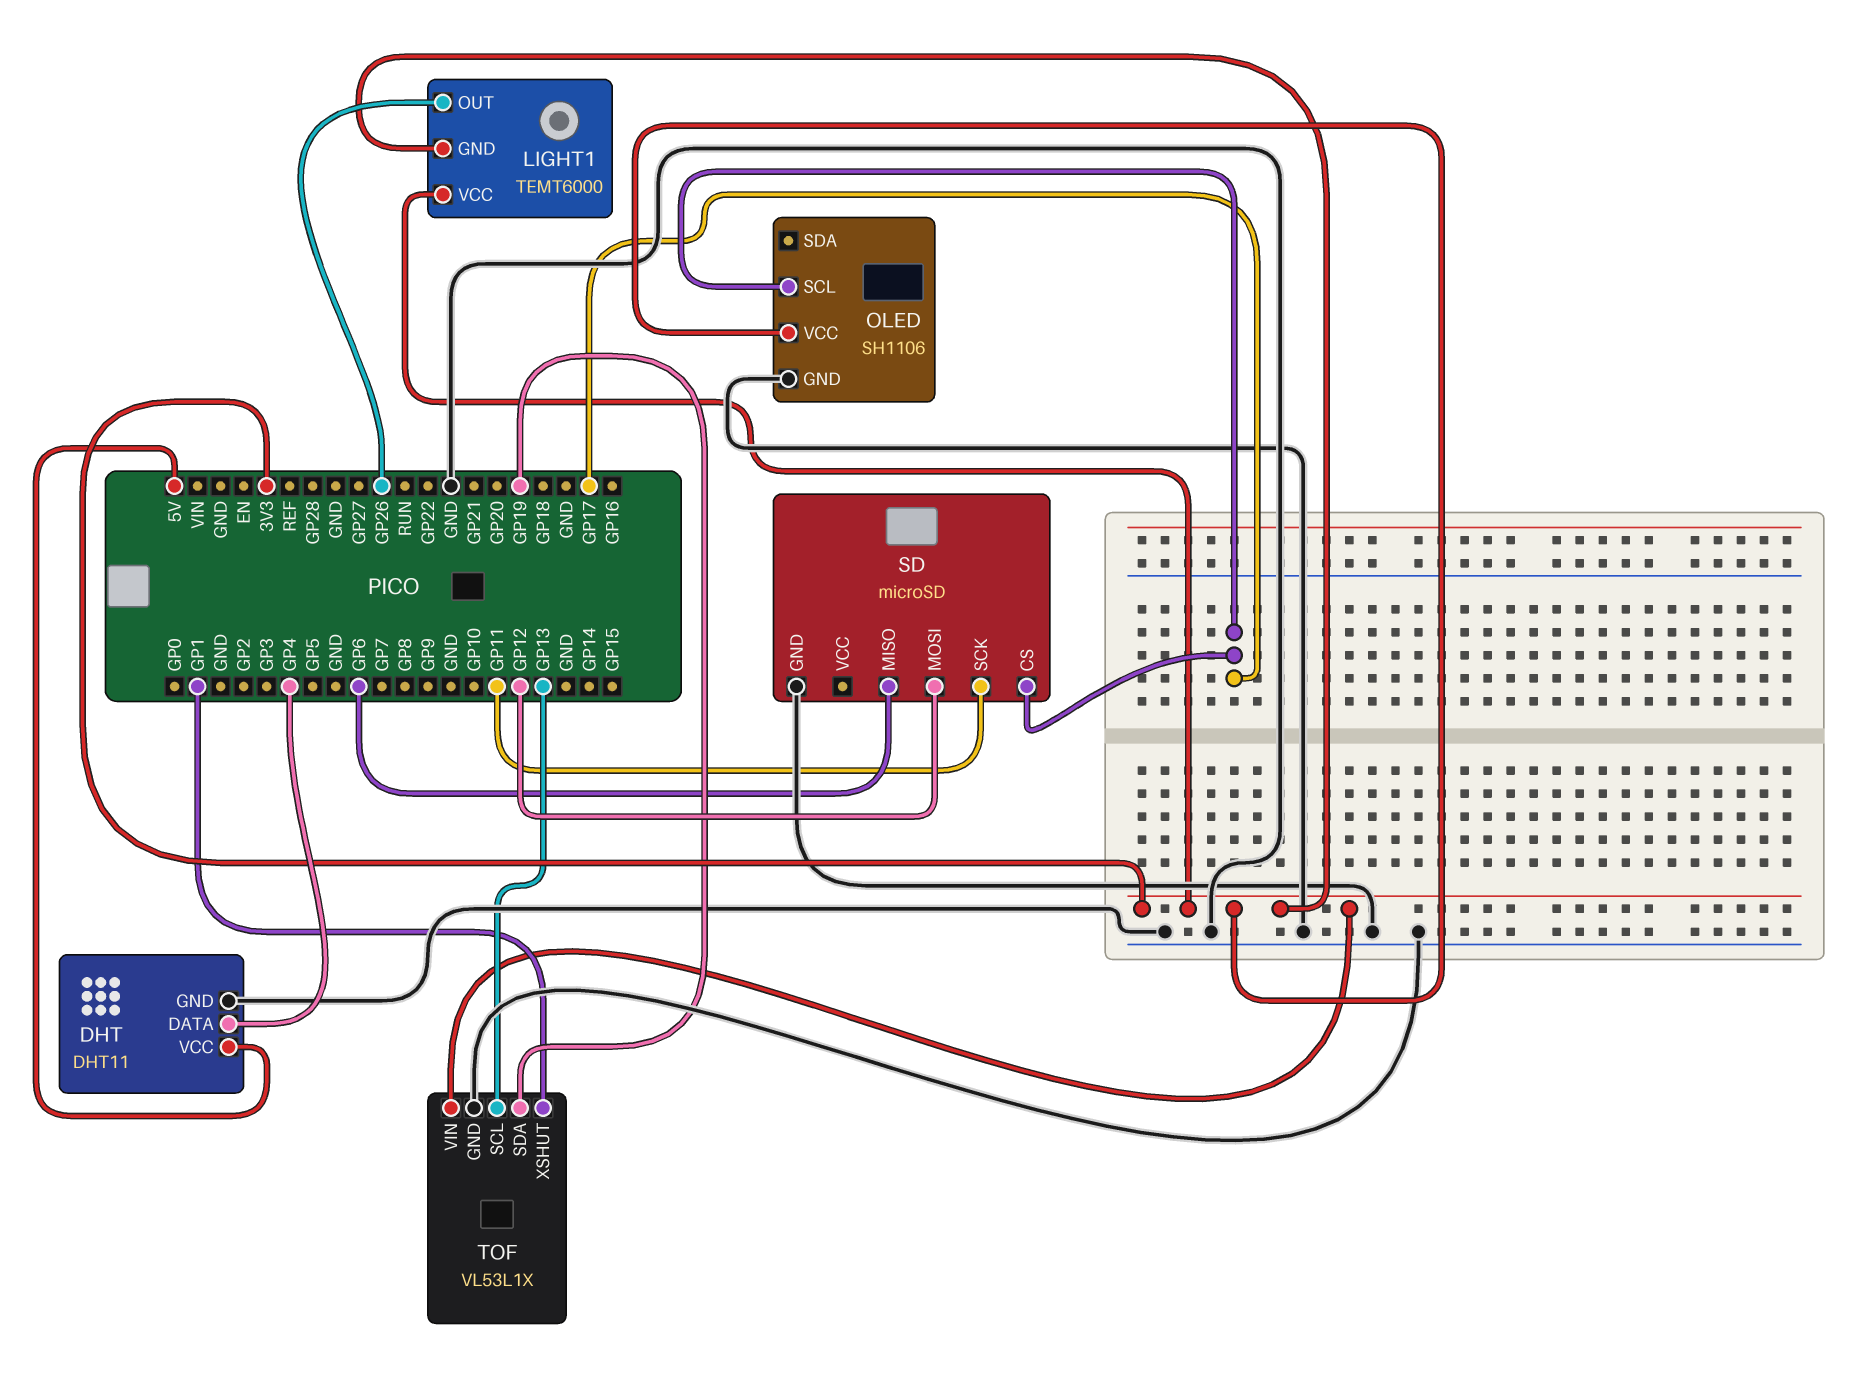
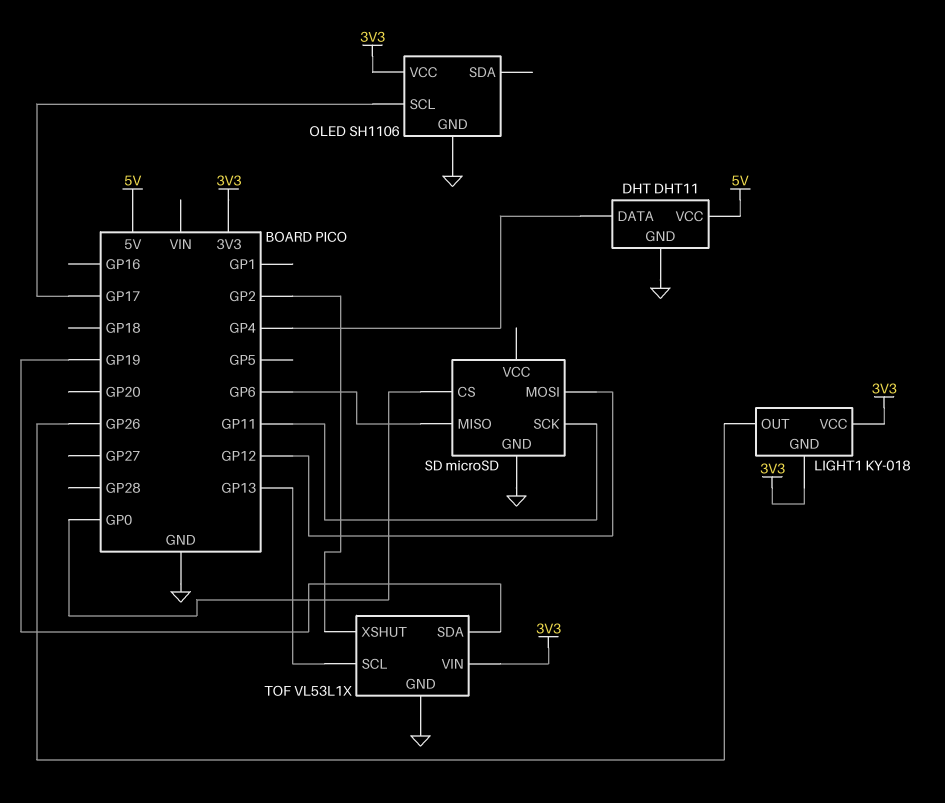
LIGHT1: TEMT6000 -> KY-018
SD pin CS: GP17 -> GP0
TOF pin XSHUT: GP1 -> GP2

